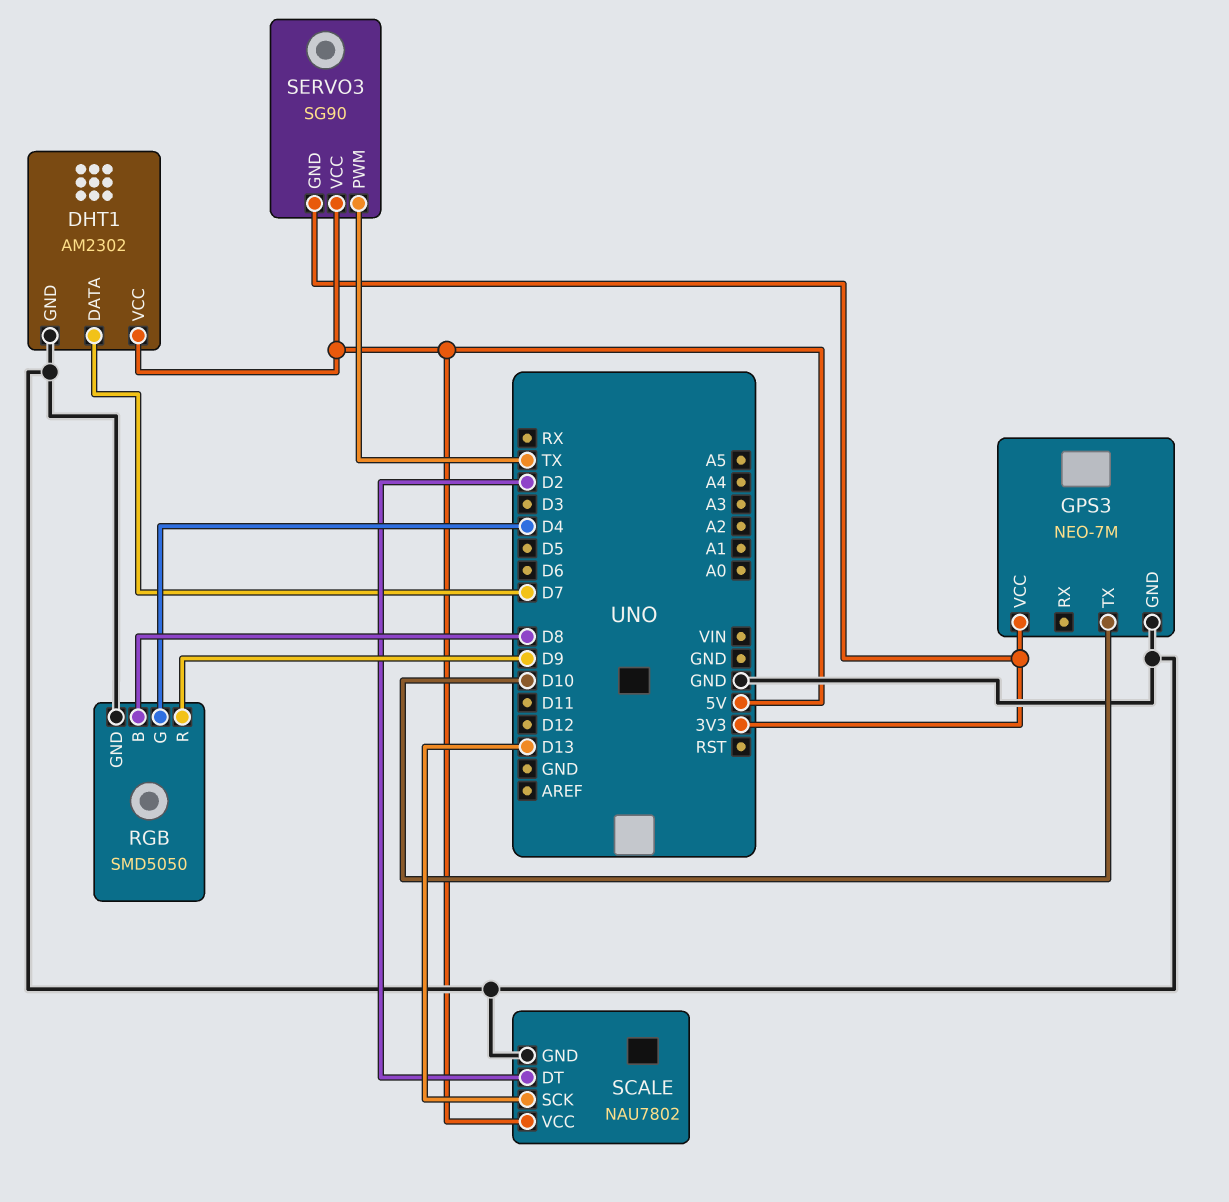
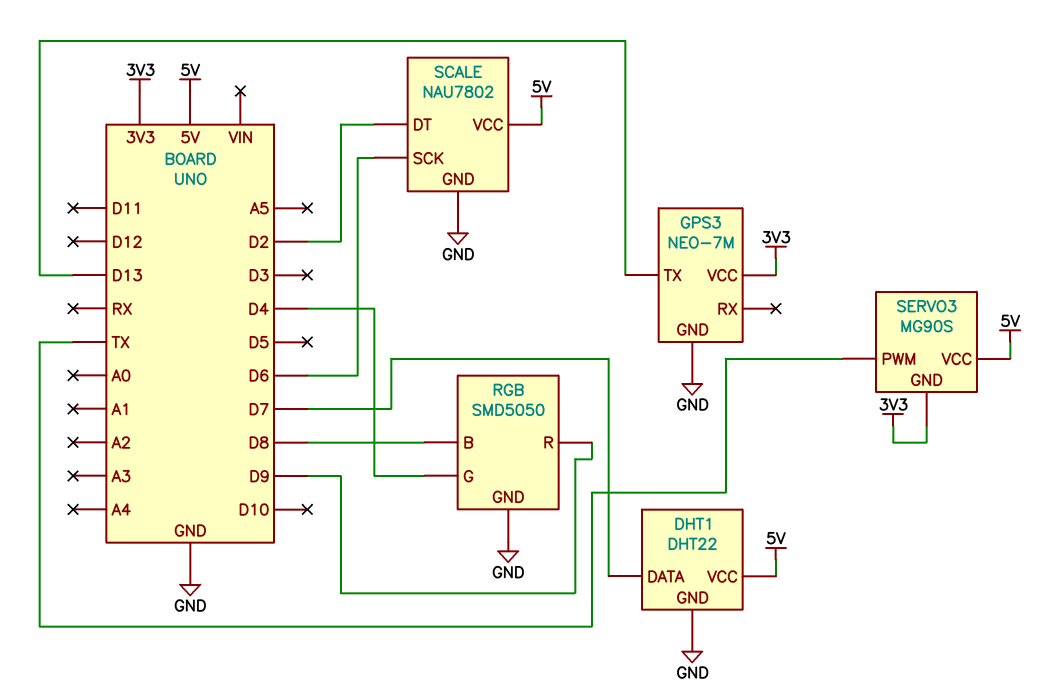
DHT1: AM2302 -> DHT22
GPS3 pin TX: D10 -> D13
SCALE pin SCK: D13 -> D6
SERVO3: SG90 -> MG90S

